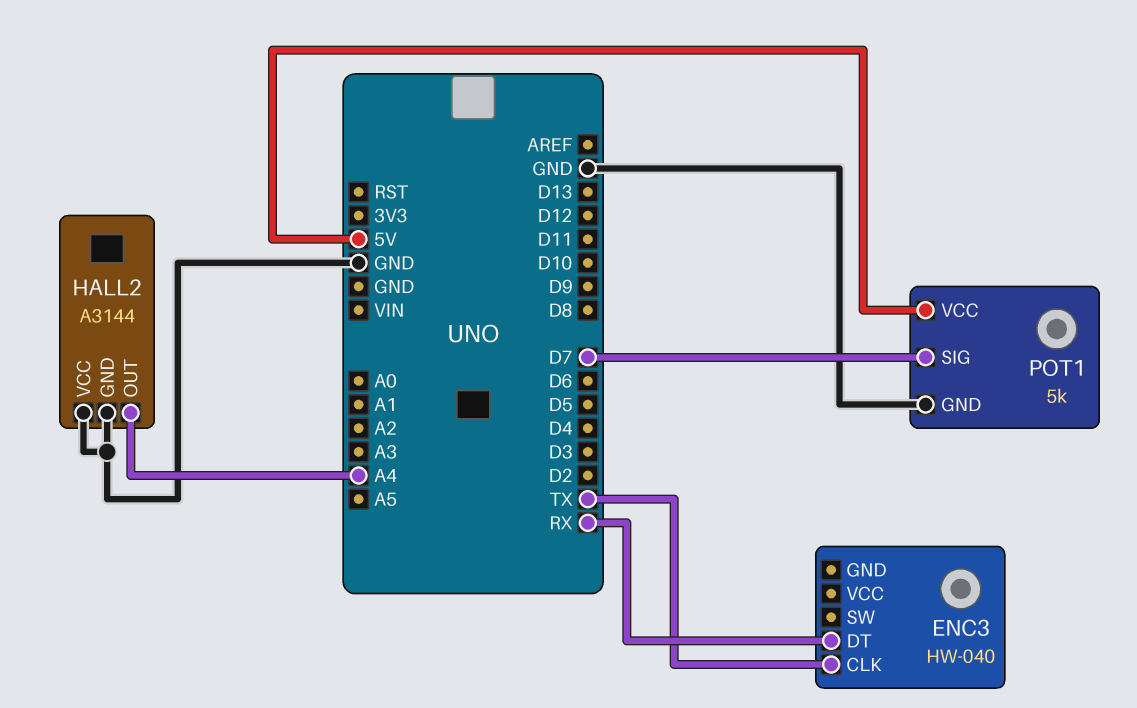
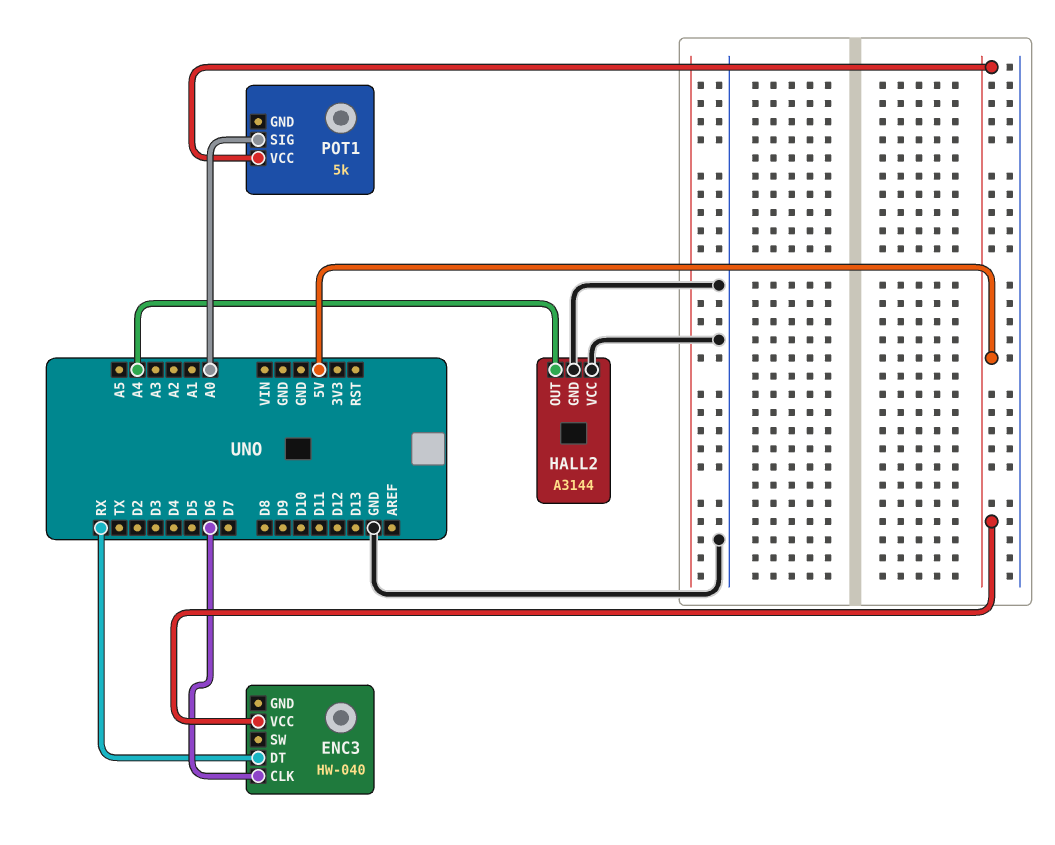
ENC3 pin CLK: TX -> D6
ENC3 pin VCC: none -> 5V
POT1 pin GND: GND -> none
POT1 pin SIG: D7 -> A0

